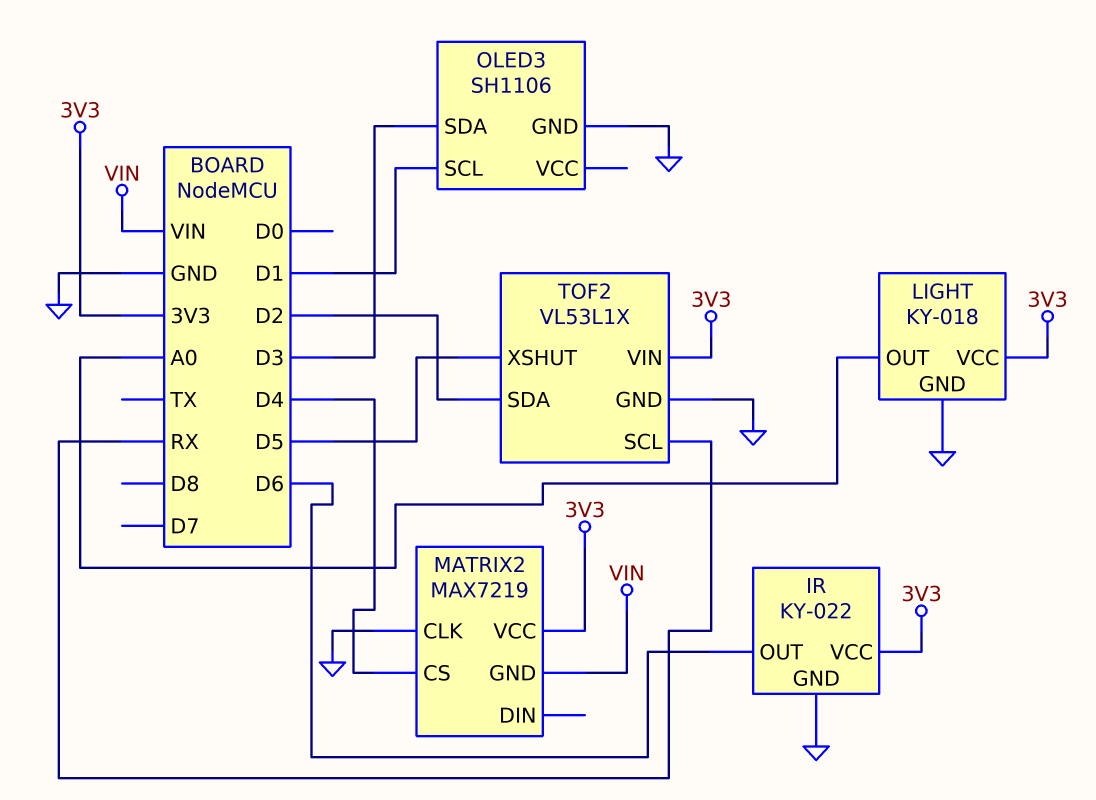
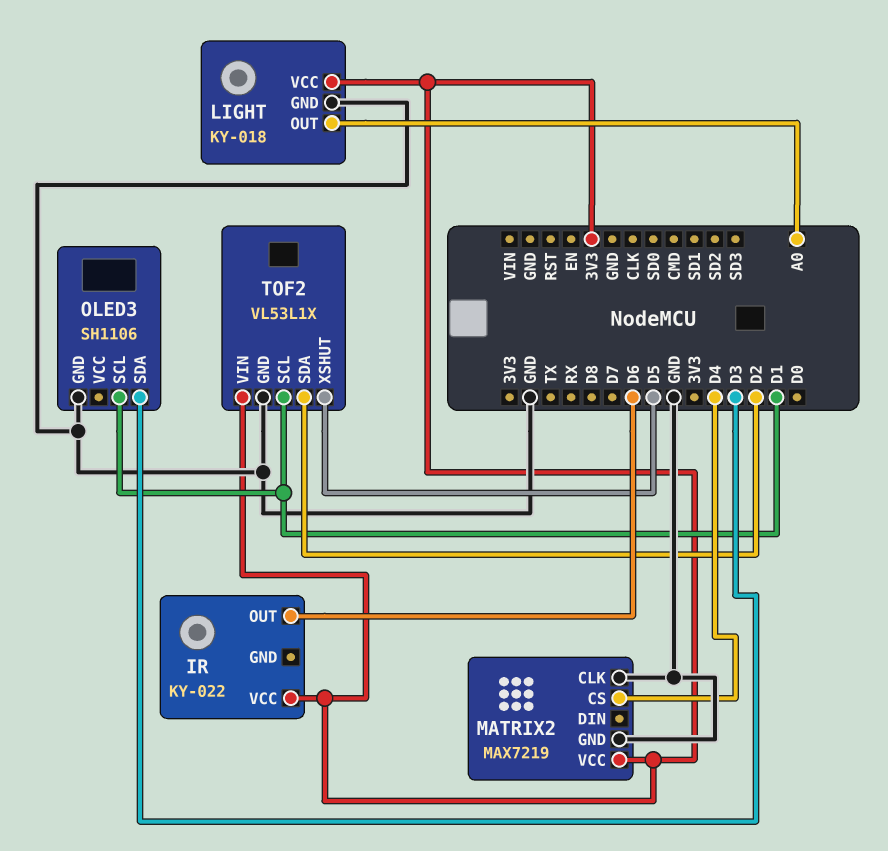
IR pin GND: GND -> none
MATRIX2 pin GND: VIN -> GND
TOF2 pin SCL: RX -> D1

